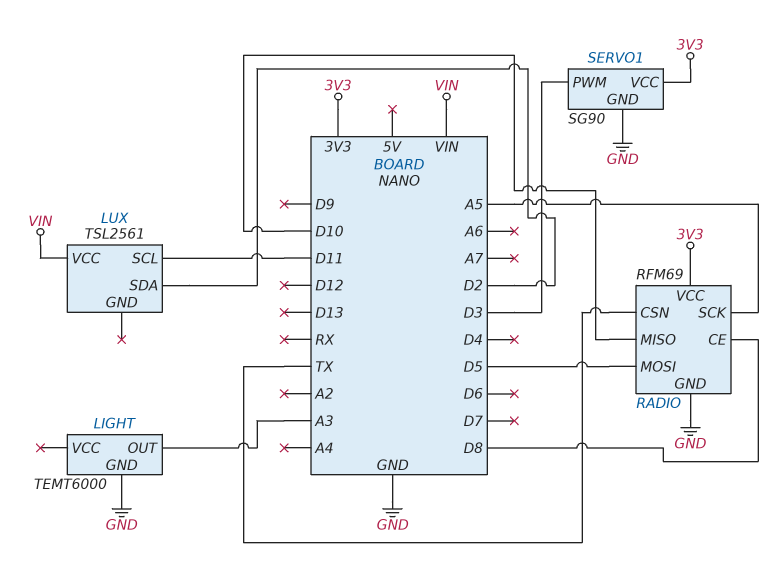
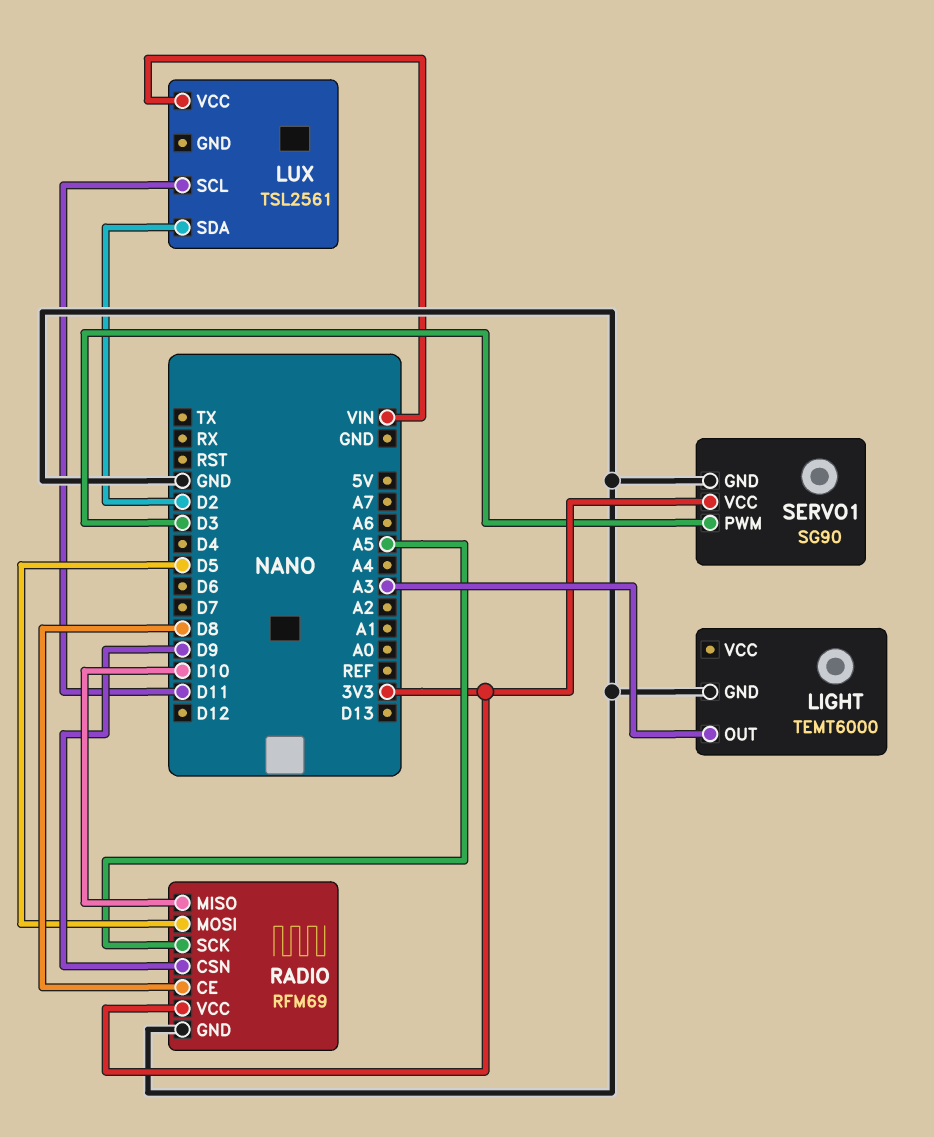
RADIO pin CSN: TX -> D9

